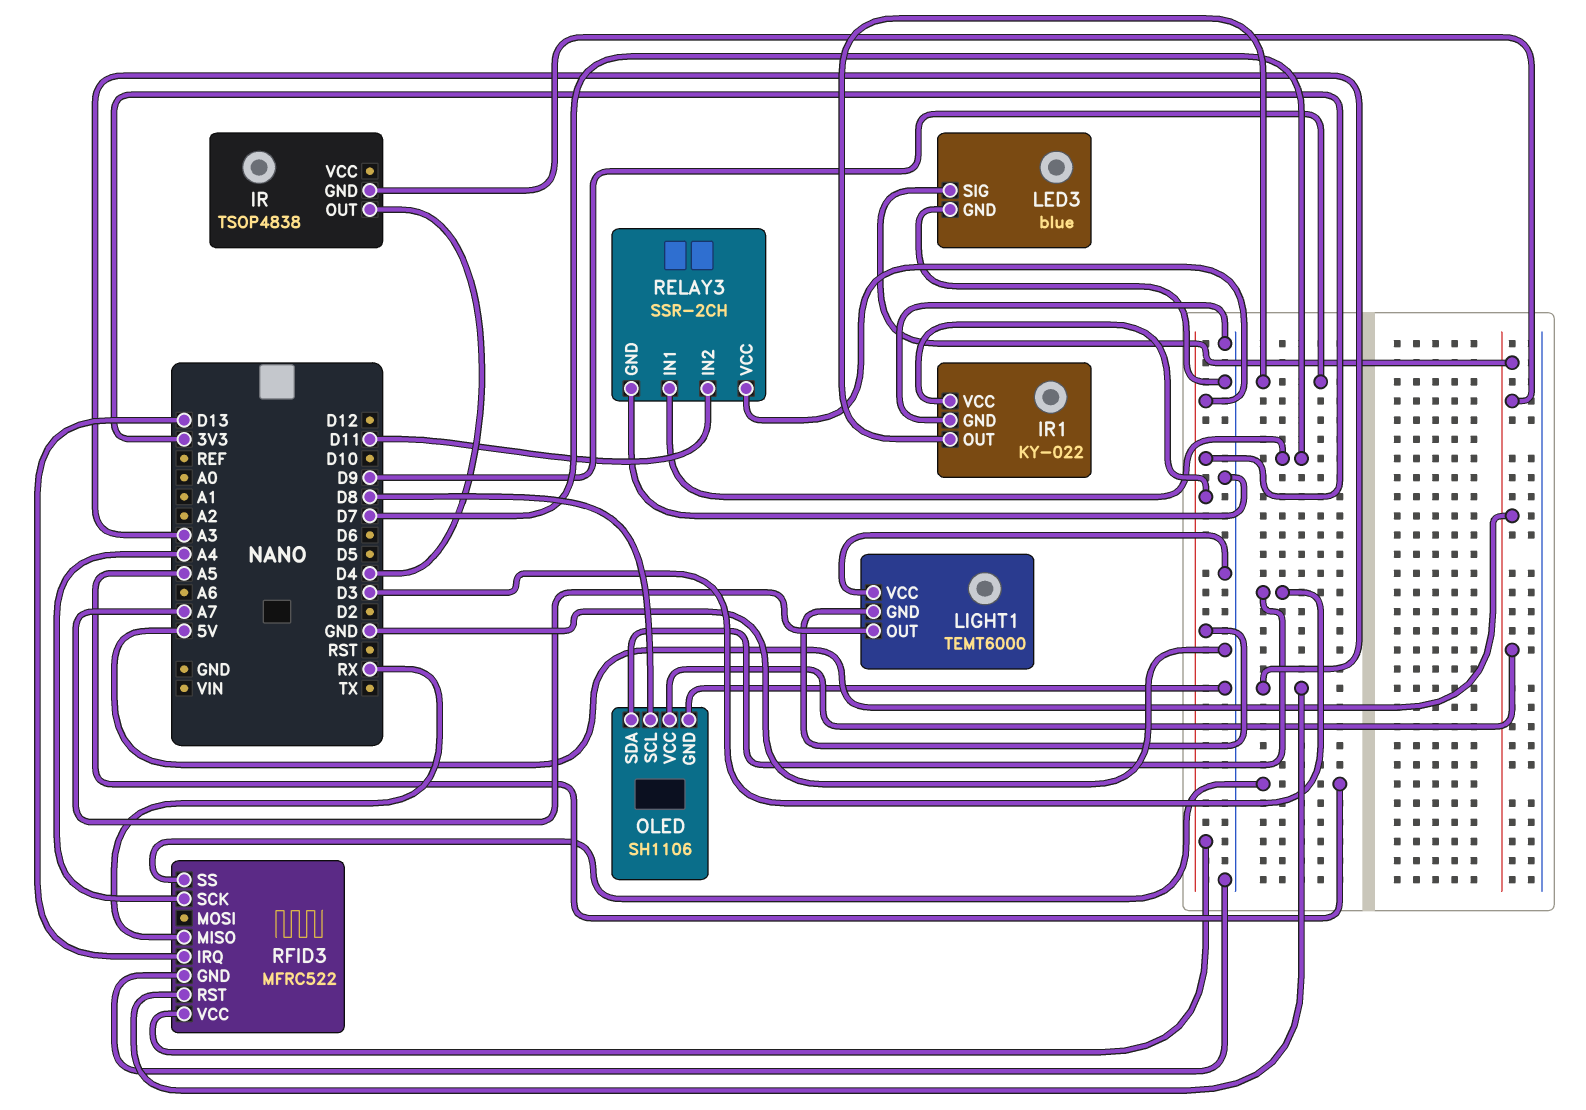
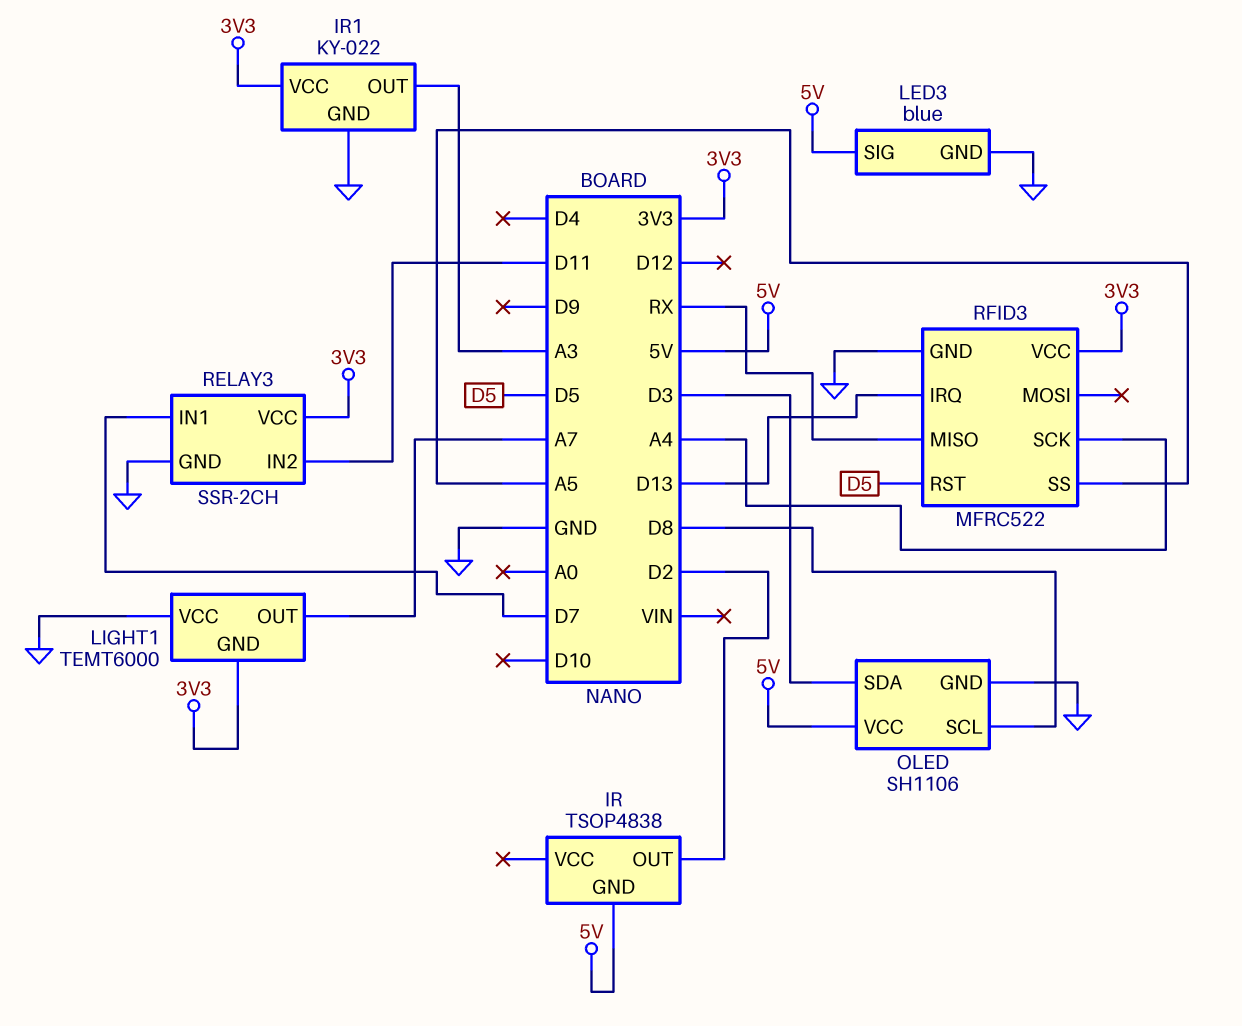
IR pin OUT: D4 -> D2
IR1 pin OUT: D9 -> A3
RFID3 pin RST: A3 -> D5

